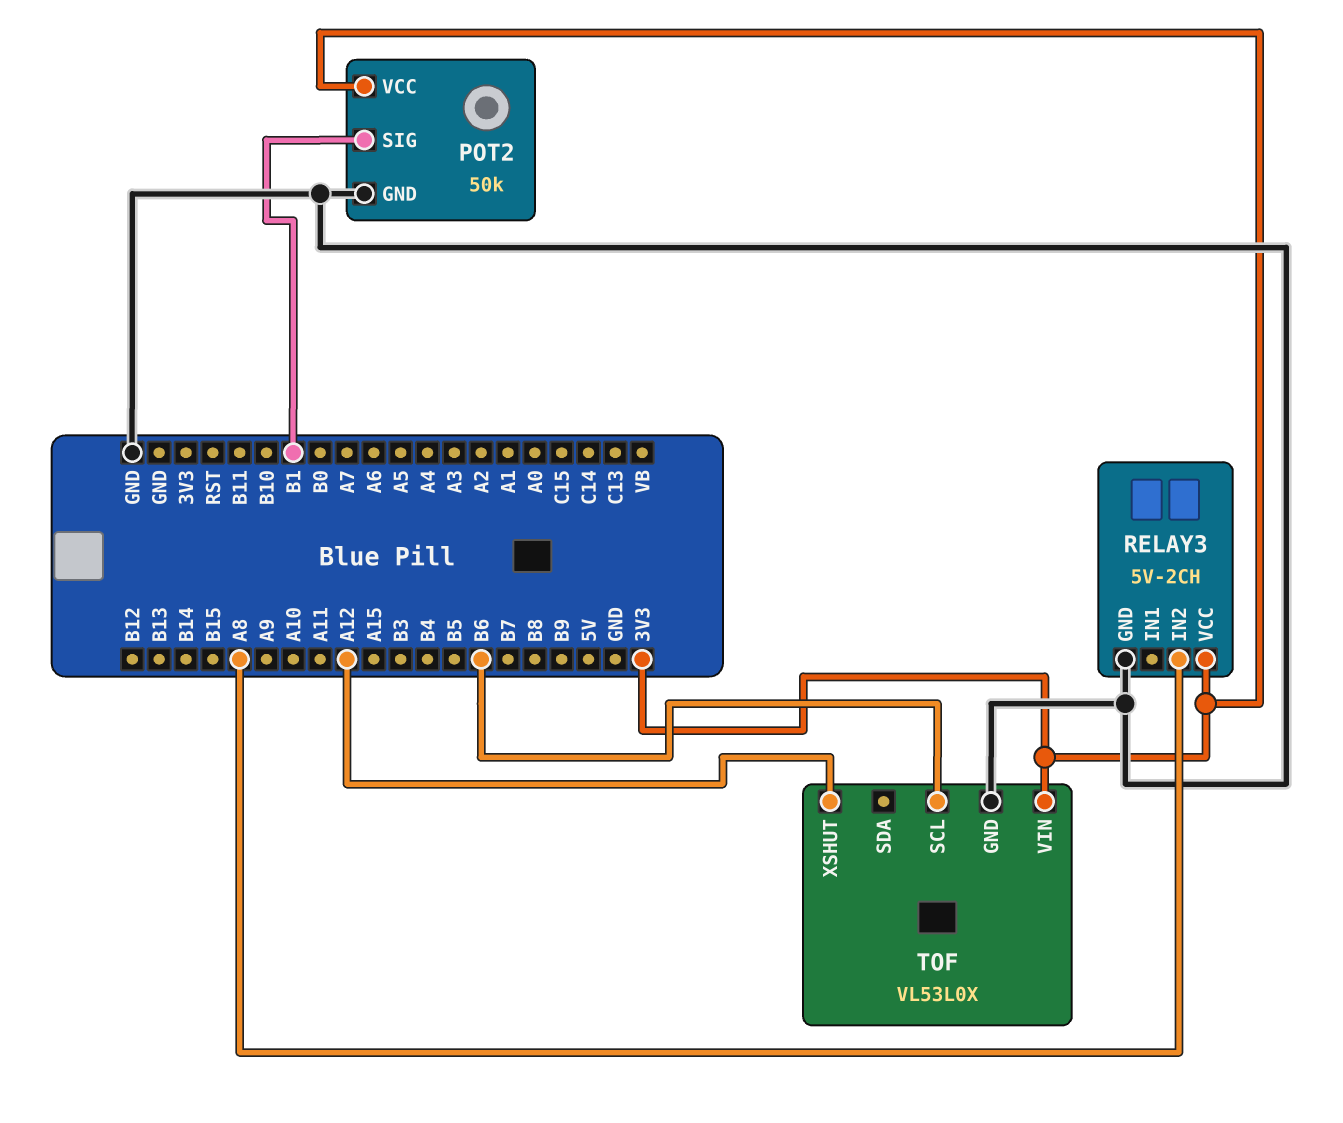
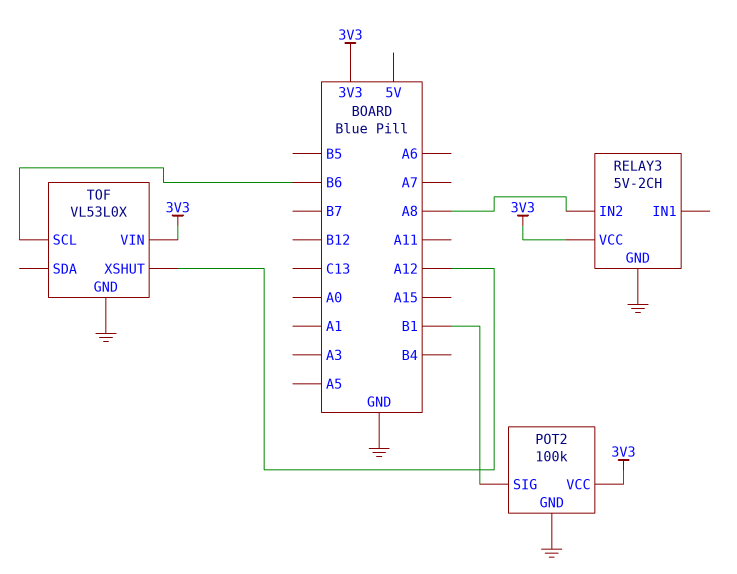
POT2: 50k -> 100k

